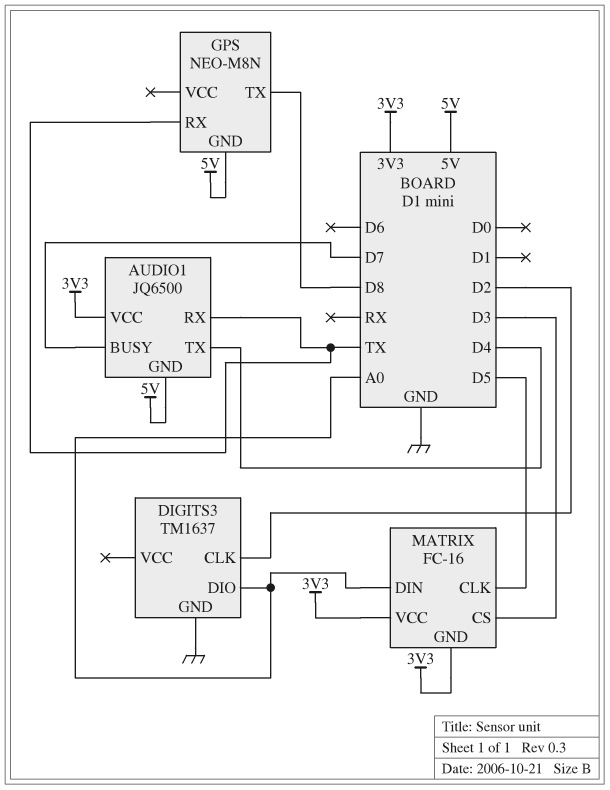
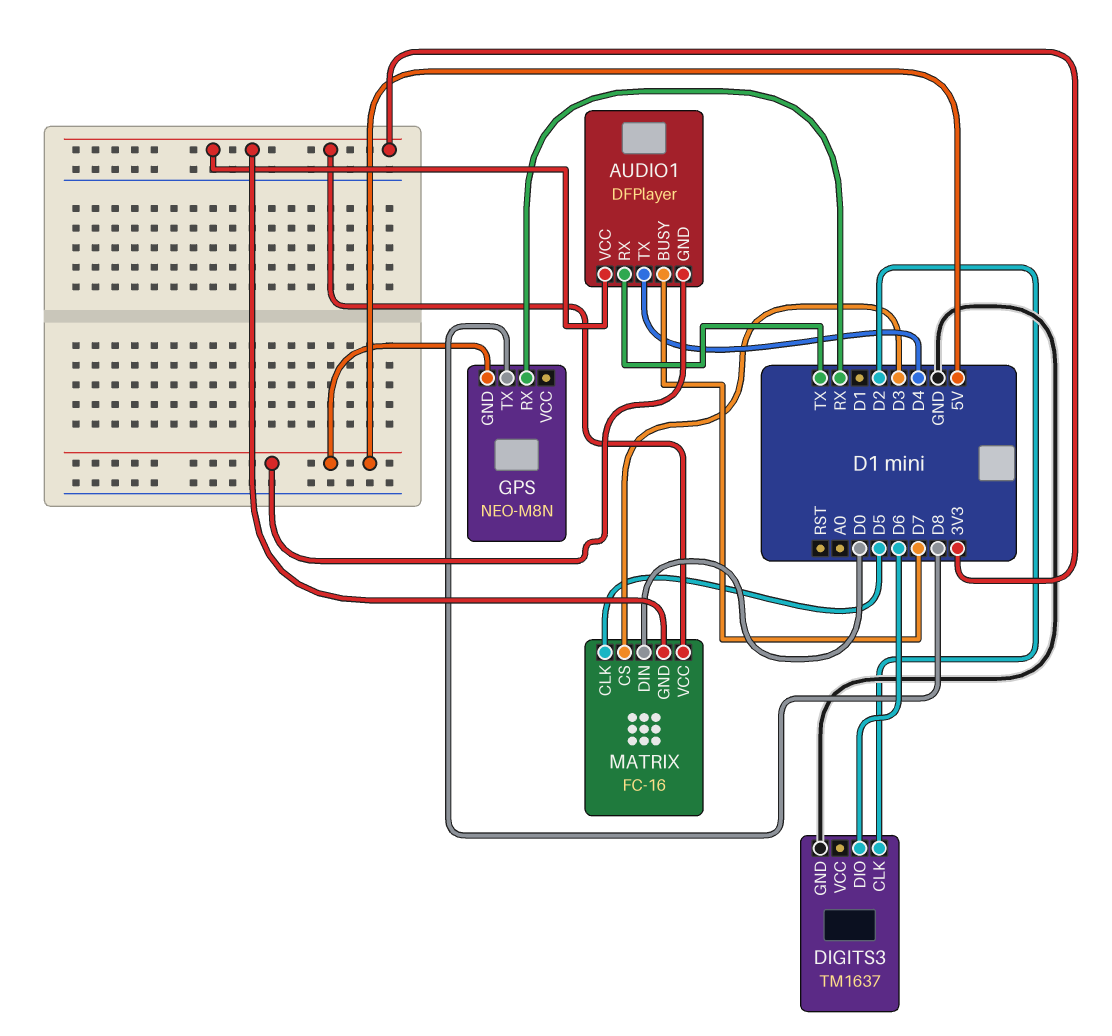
AUDIO1: JQ6500 -> DFPlayer
DIGITS3 pin DIO: A0 -> D6
GPS pin RX: TX -> RX
MATRIX pin DIN: A0 -> D0

